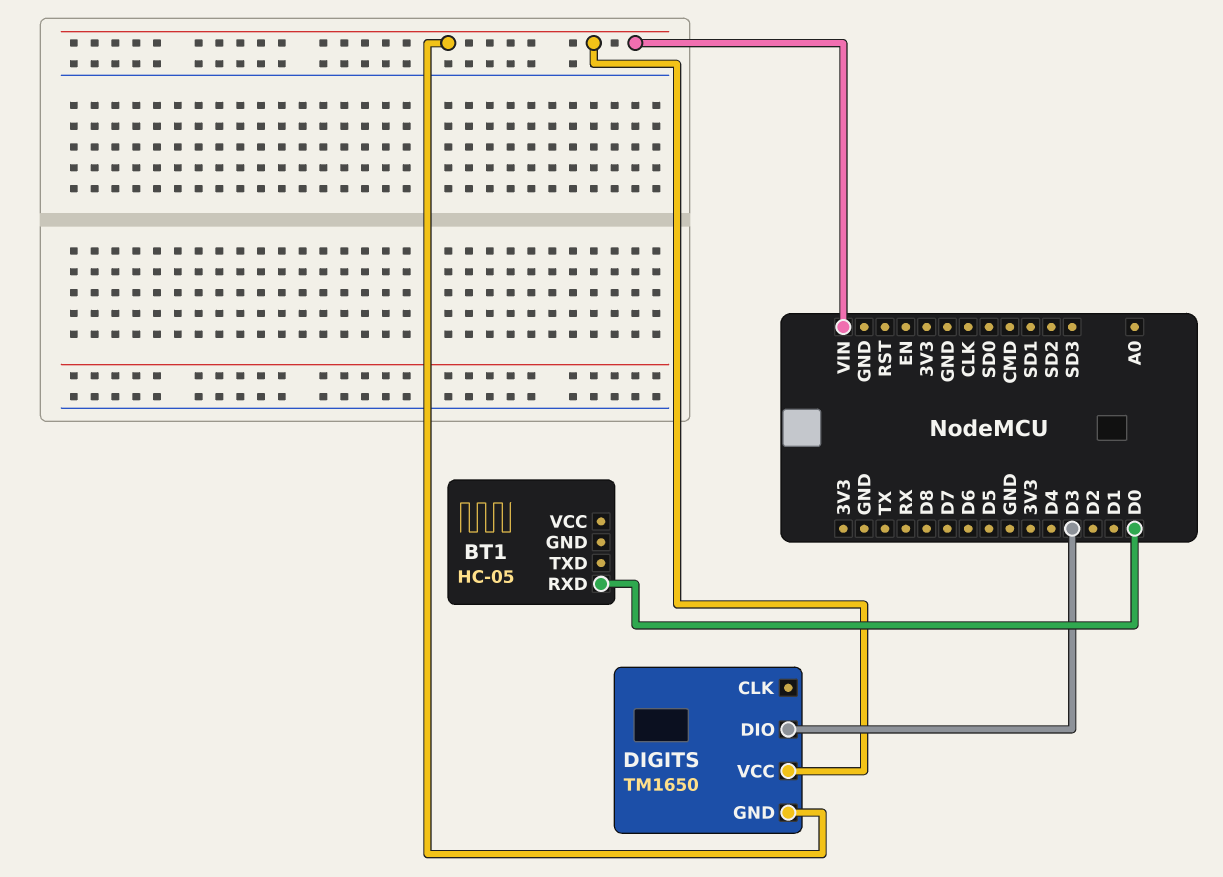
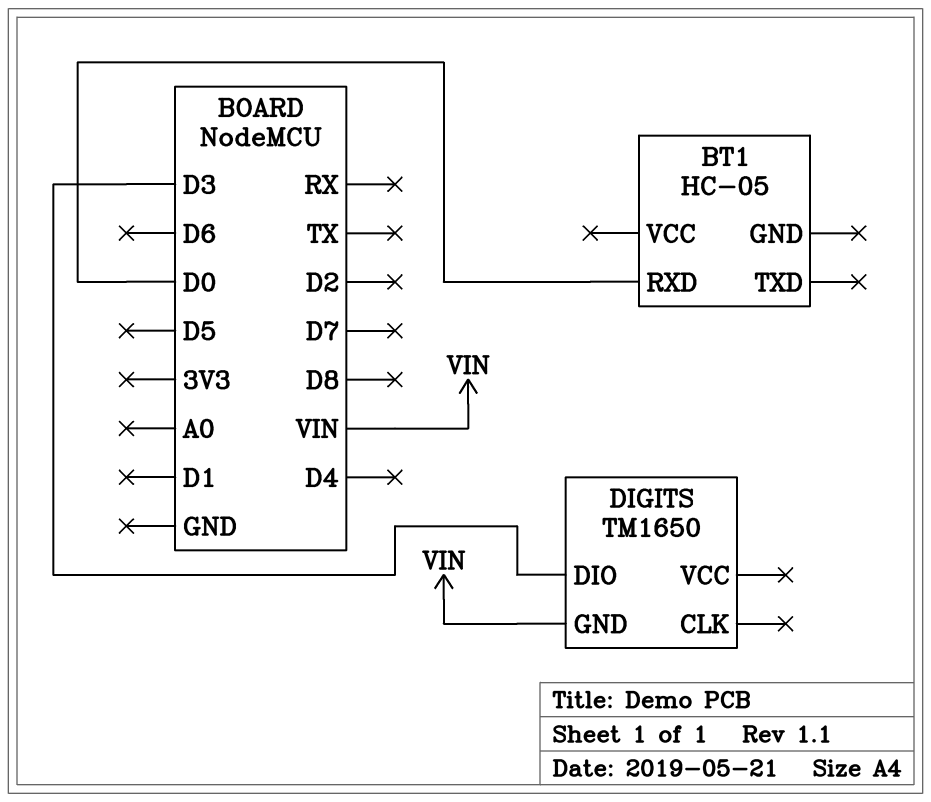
DIGITS pin VCC: VIN -> none

